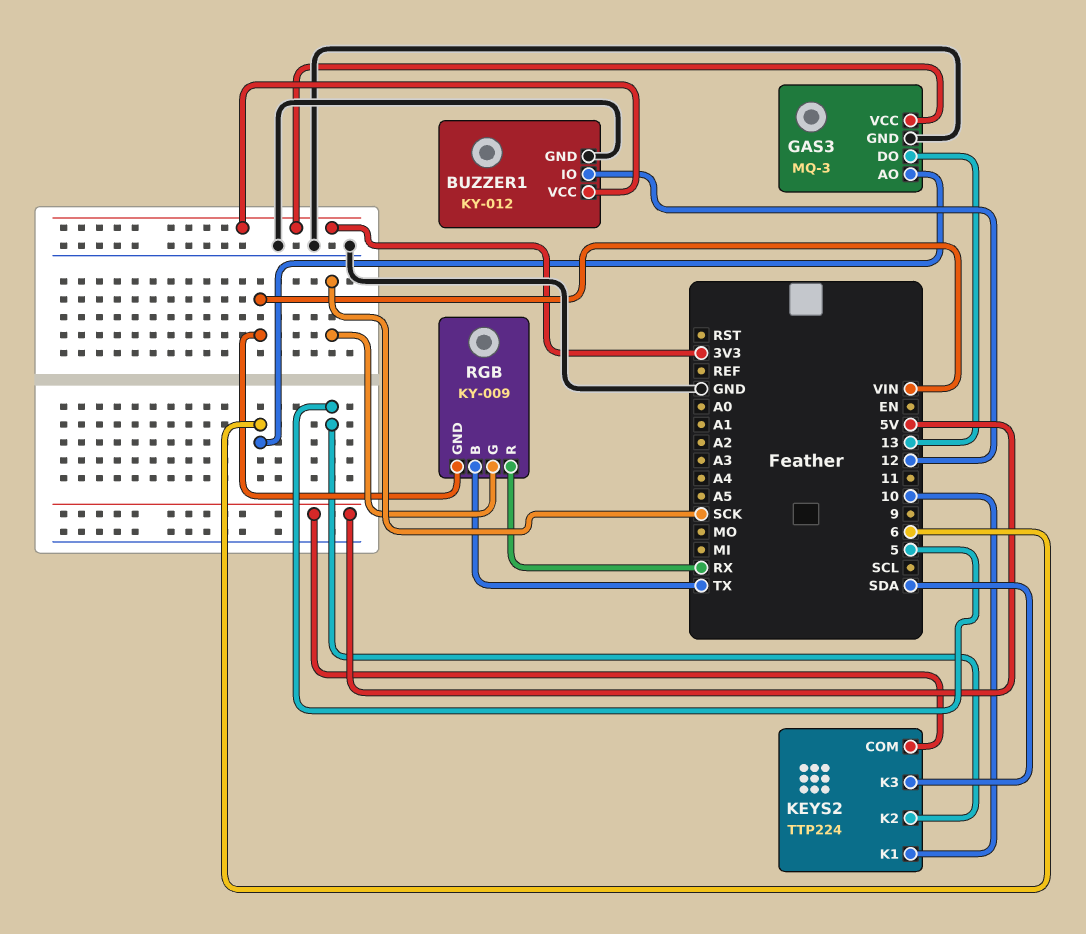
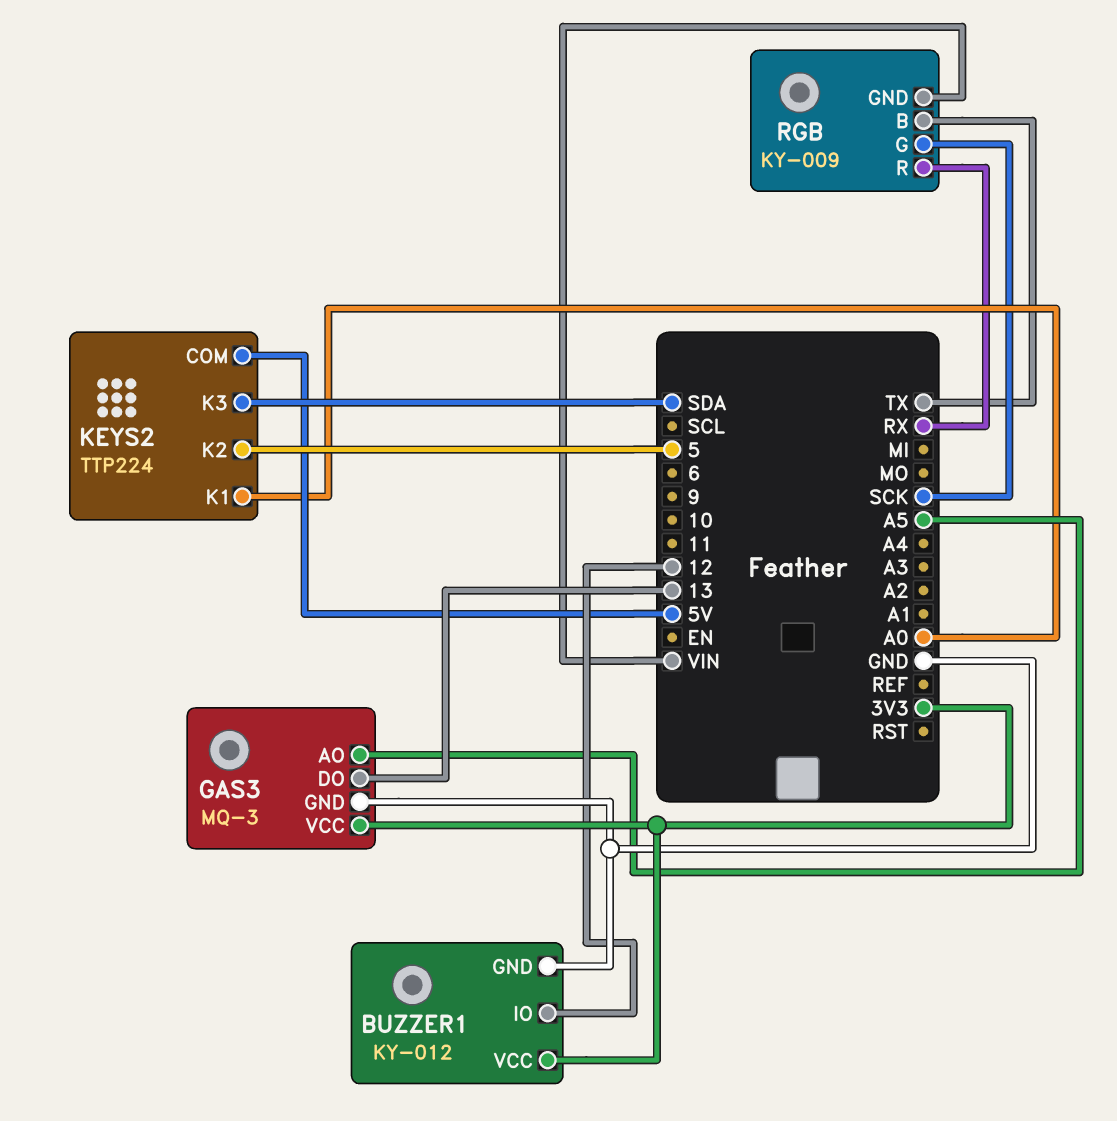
GAS3 pin AO: 6 -> A5
KEYS2 pin K1: 10 -> A0

